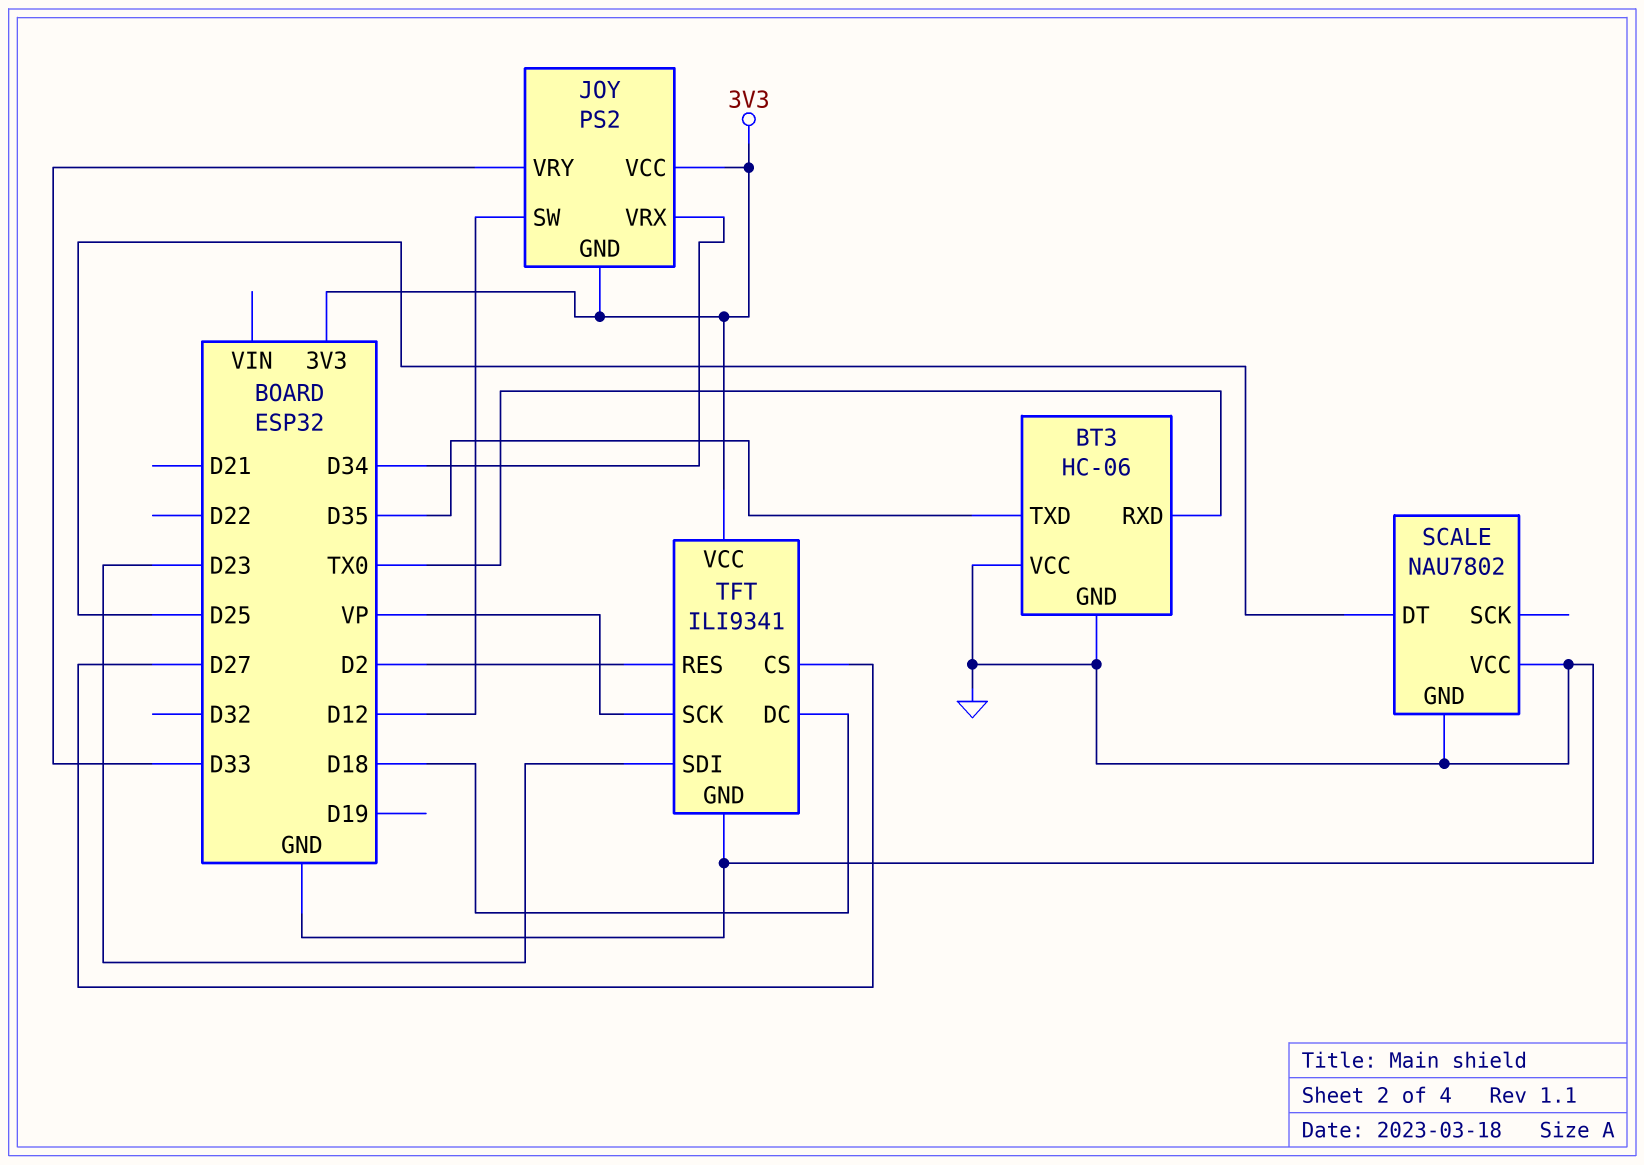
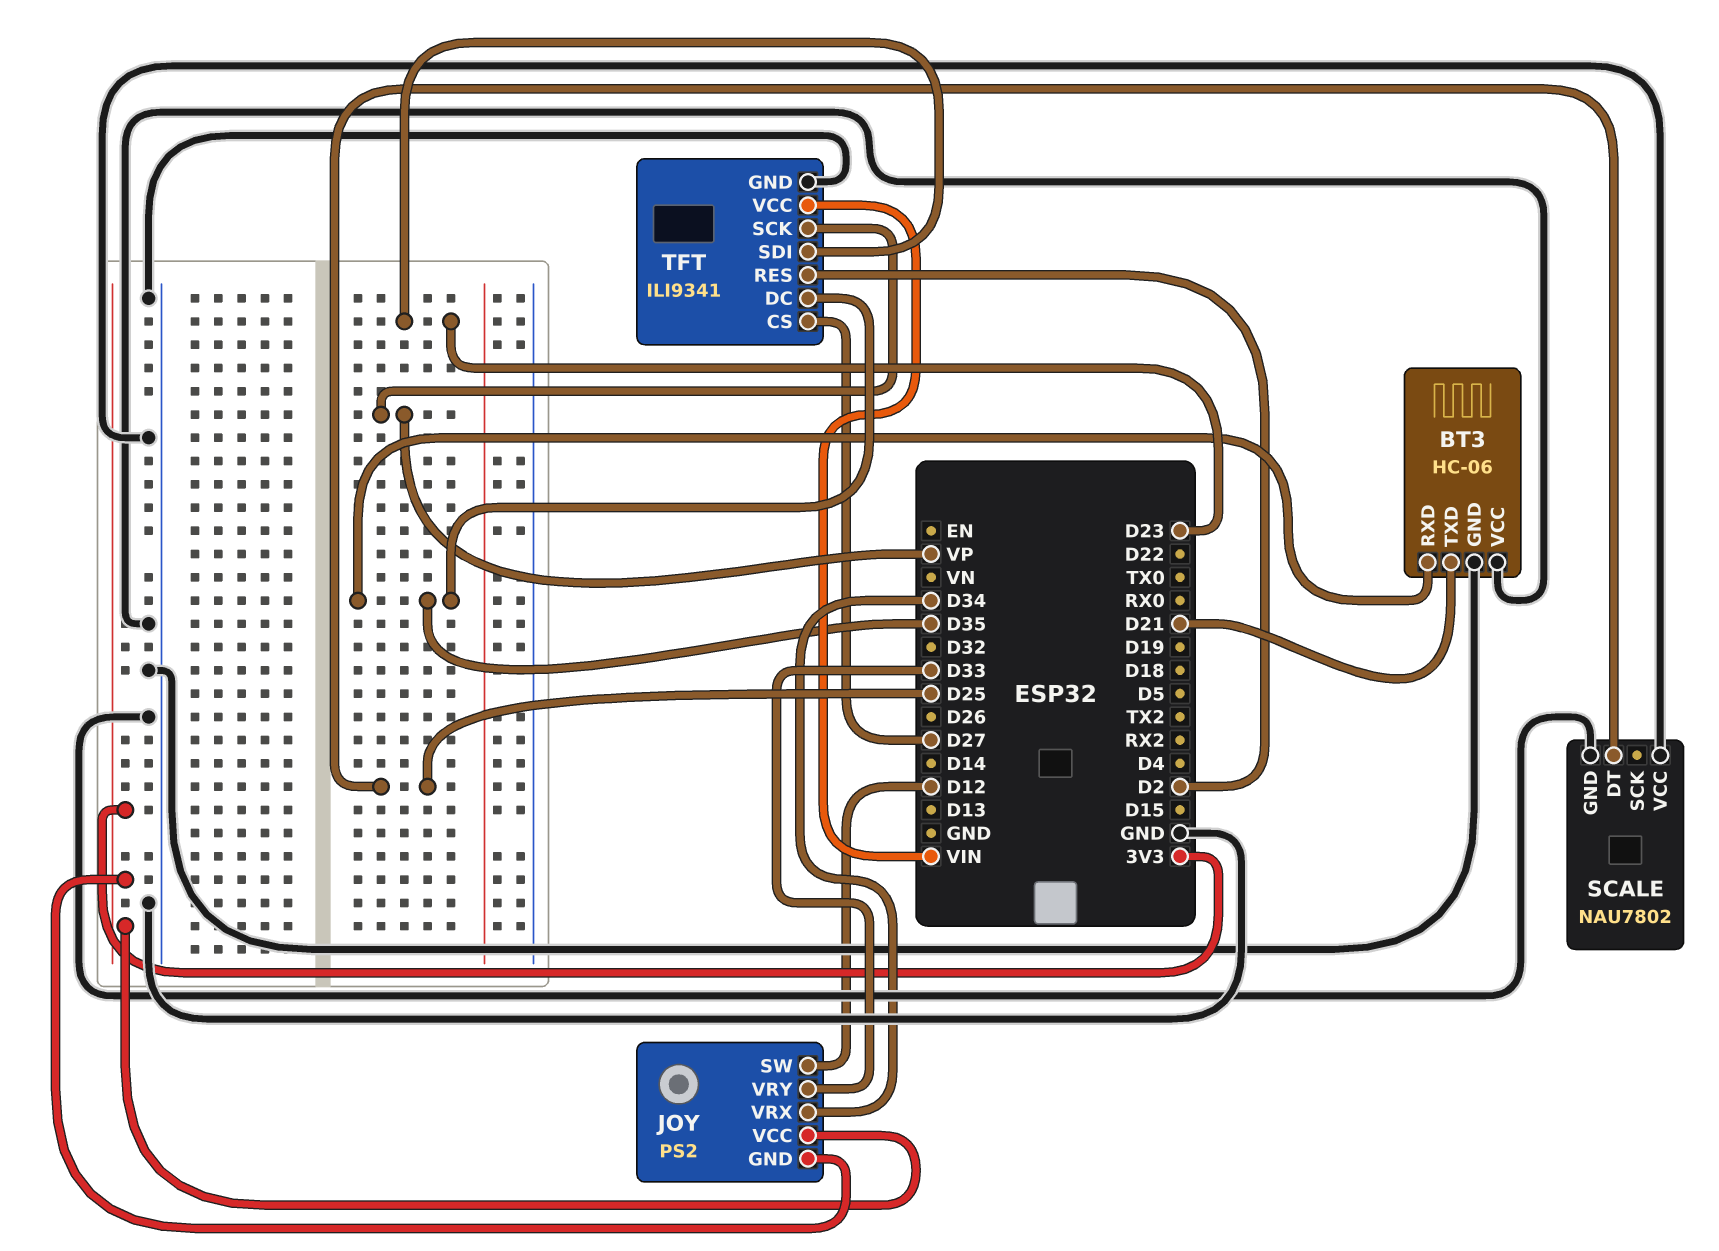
BT3 pin RXD: TX0 -> D35
BT3 pin TXD: D35 -> D21
TFT pin DC: D18 -> D35
TFT pin VCC: 3V3 -> VIN

